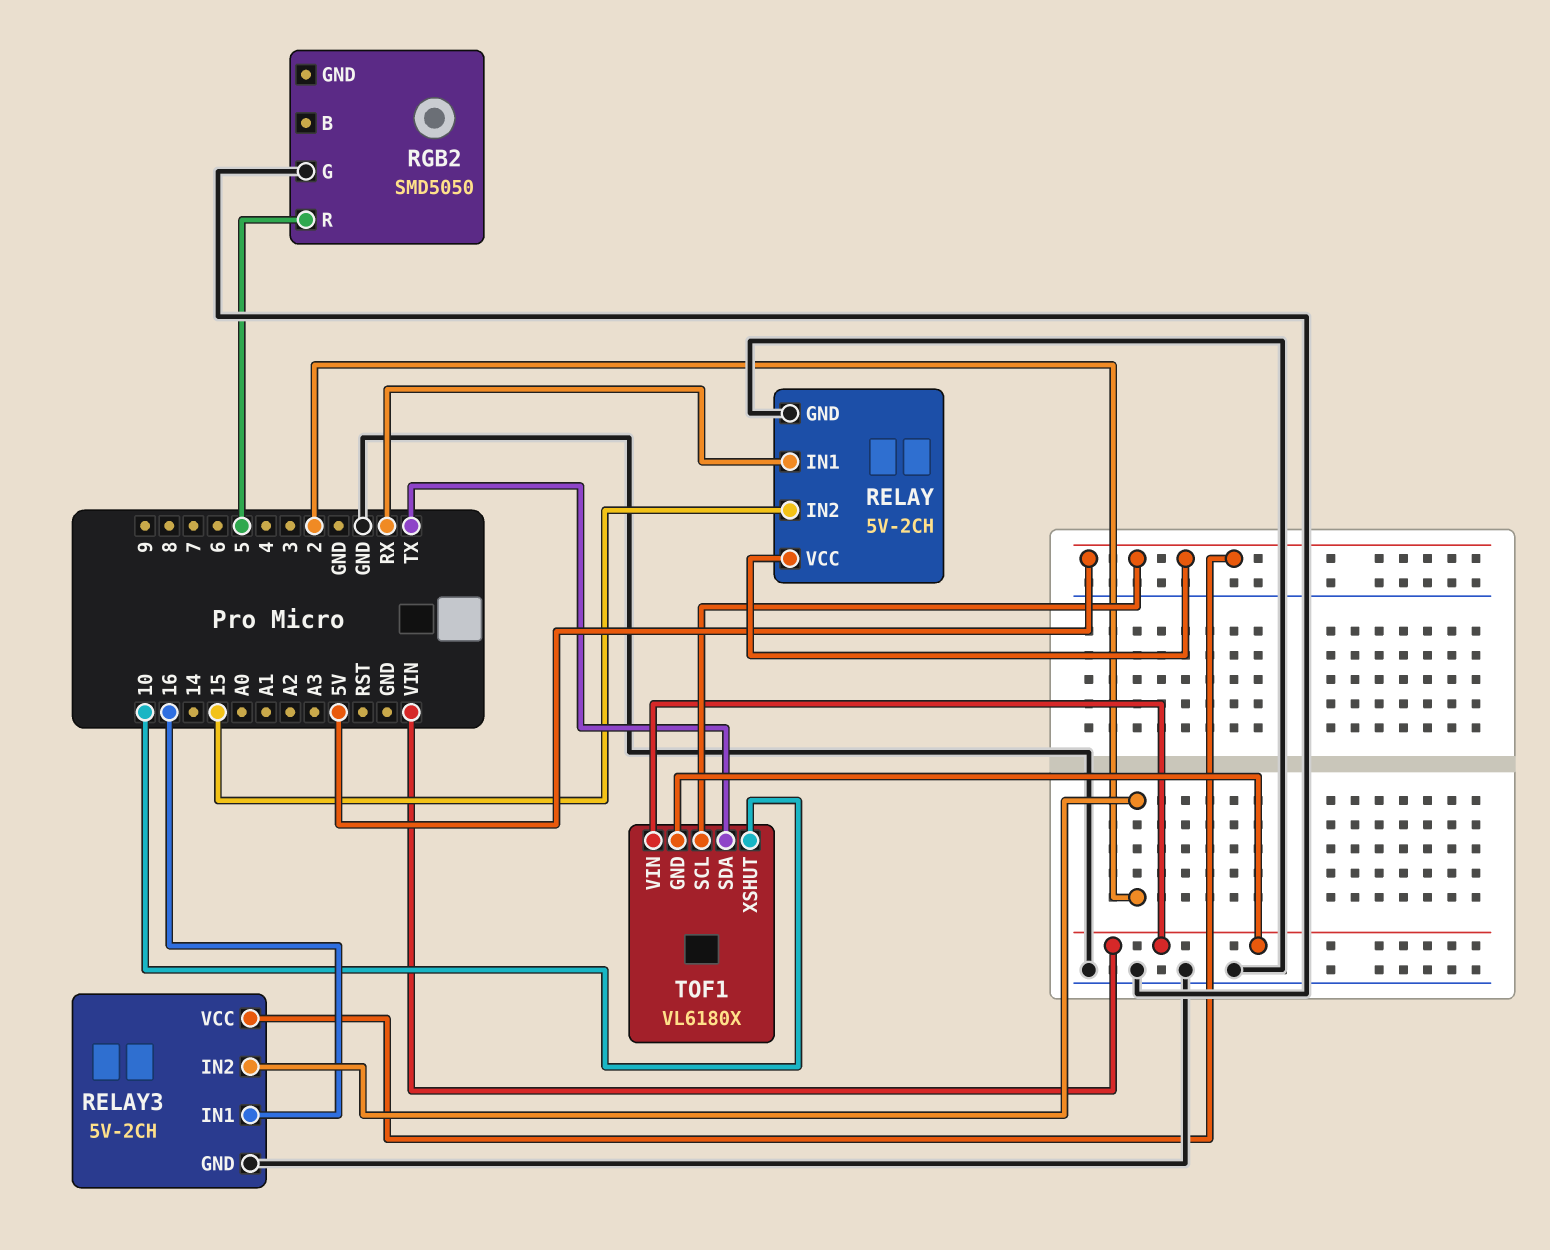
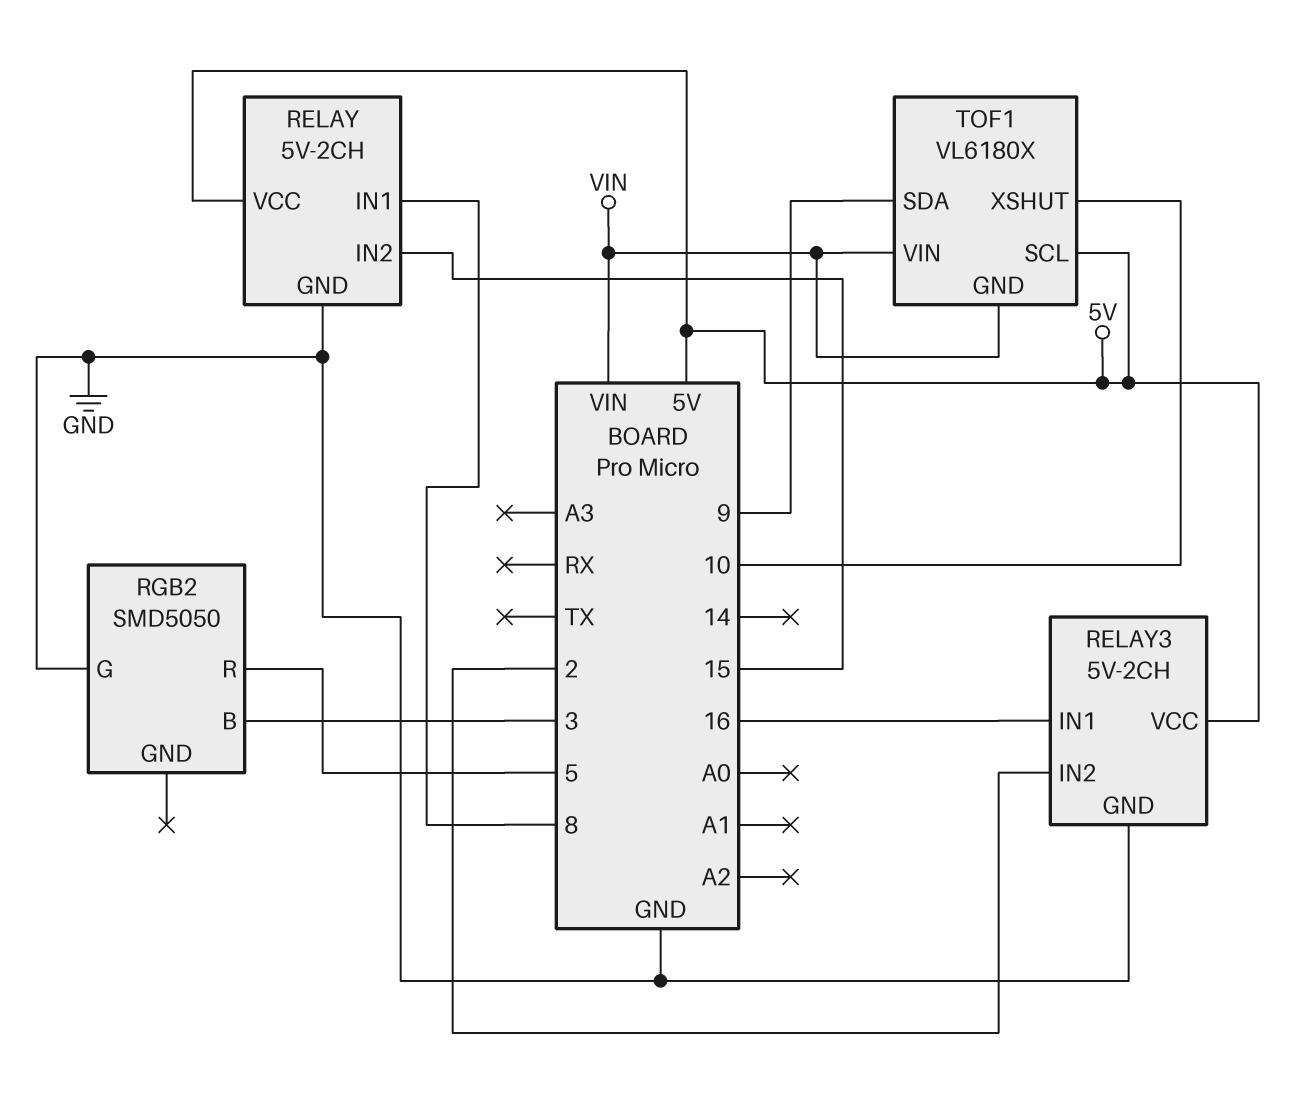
RELAY pin IN1: RX -> 8
RGB2 pin B: none -> 3
TOF1 pin SDA: TX -> 9

